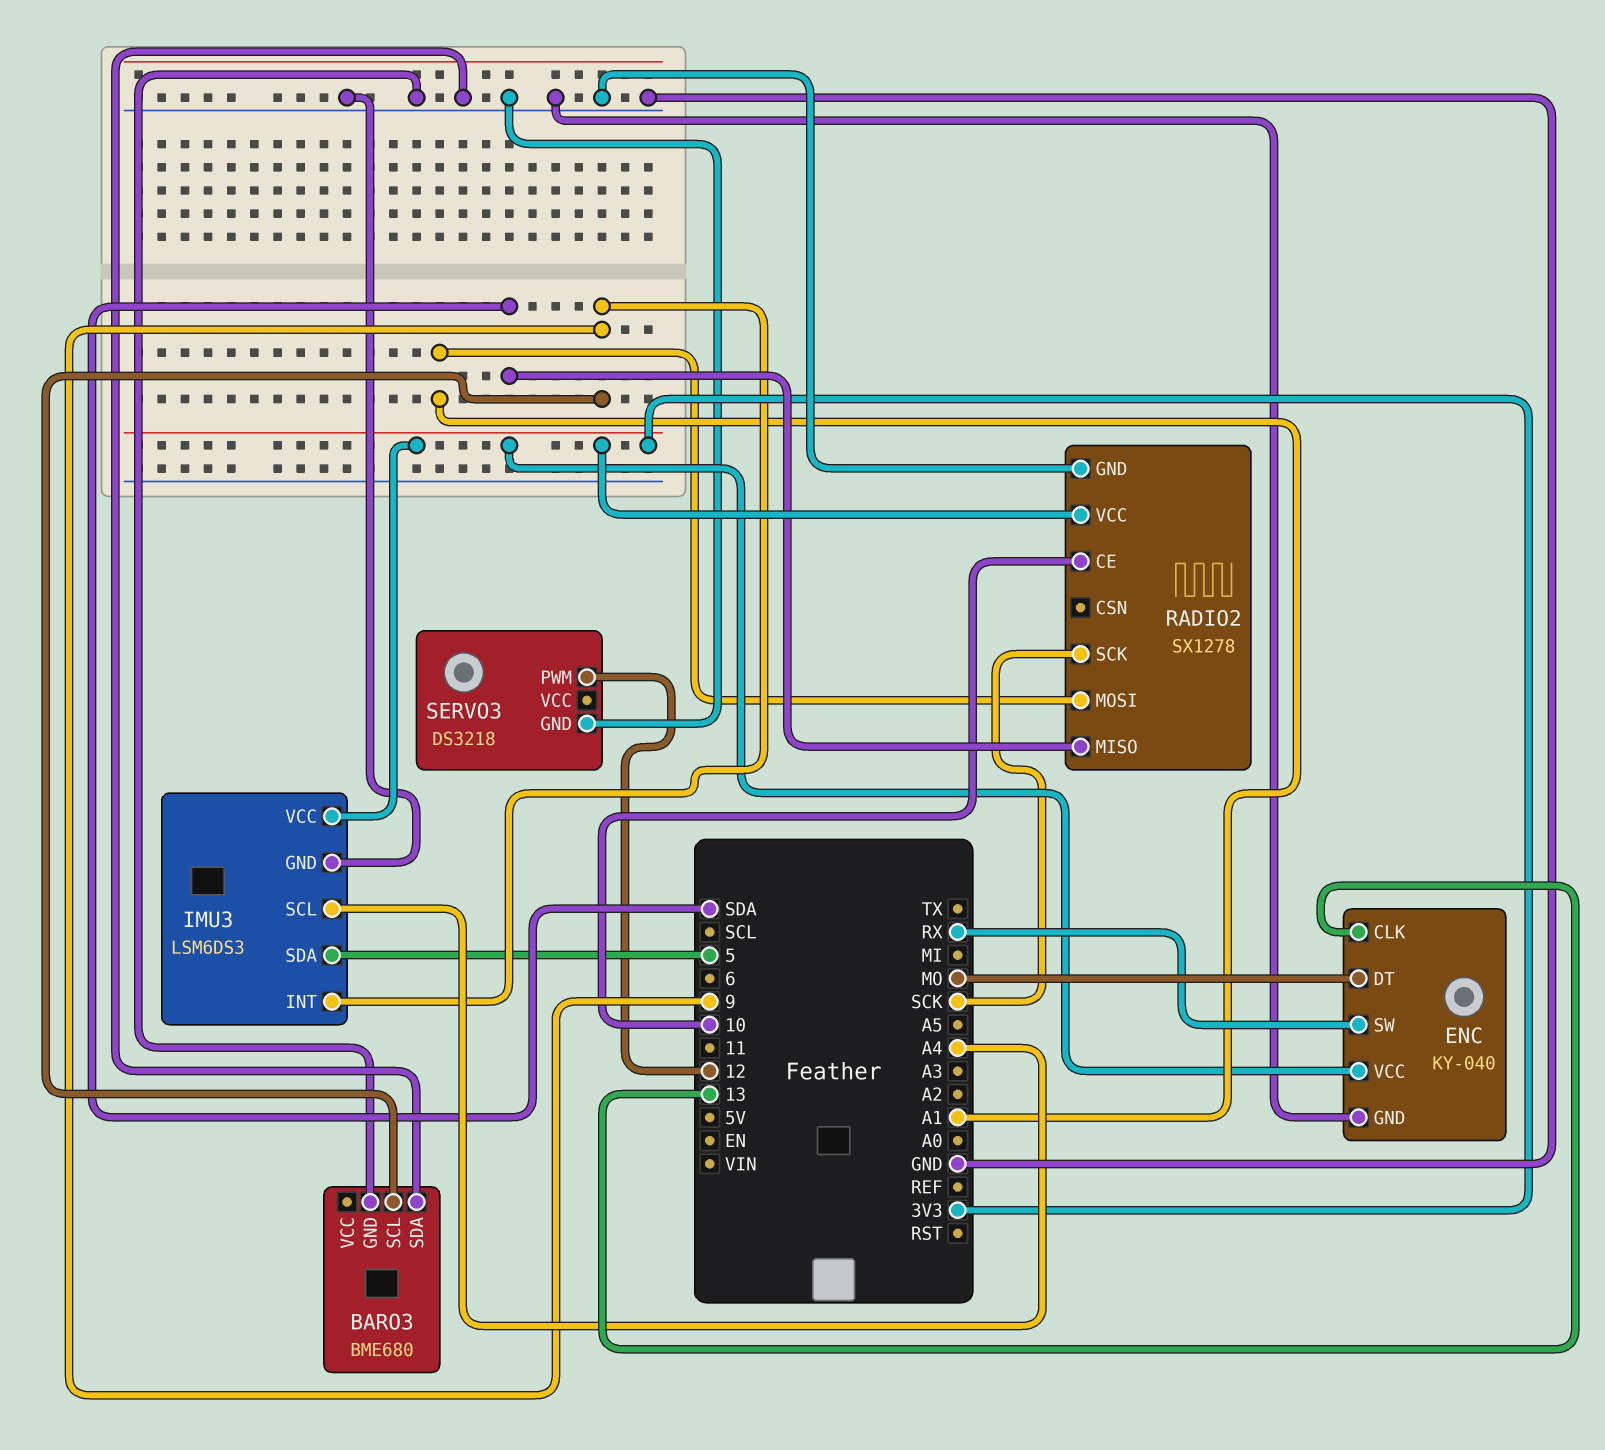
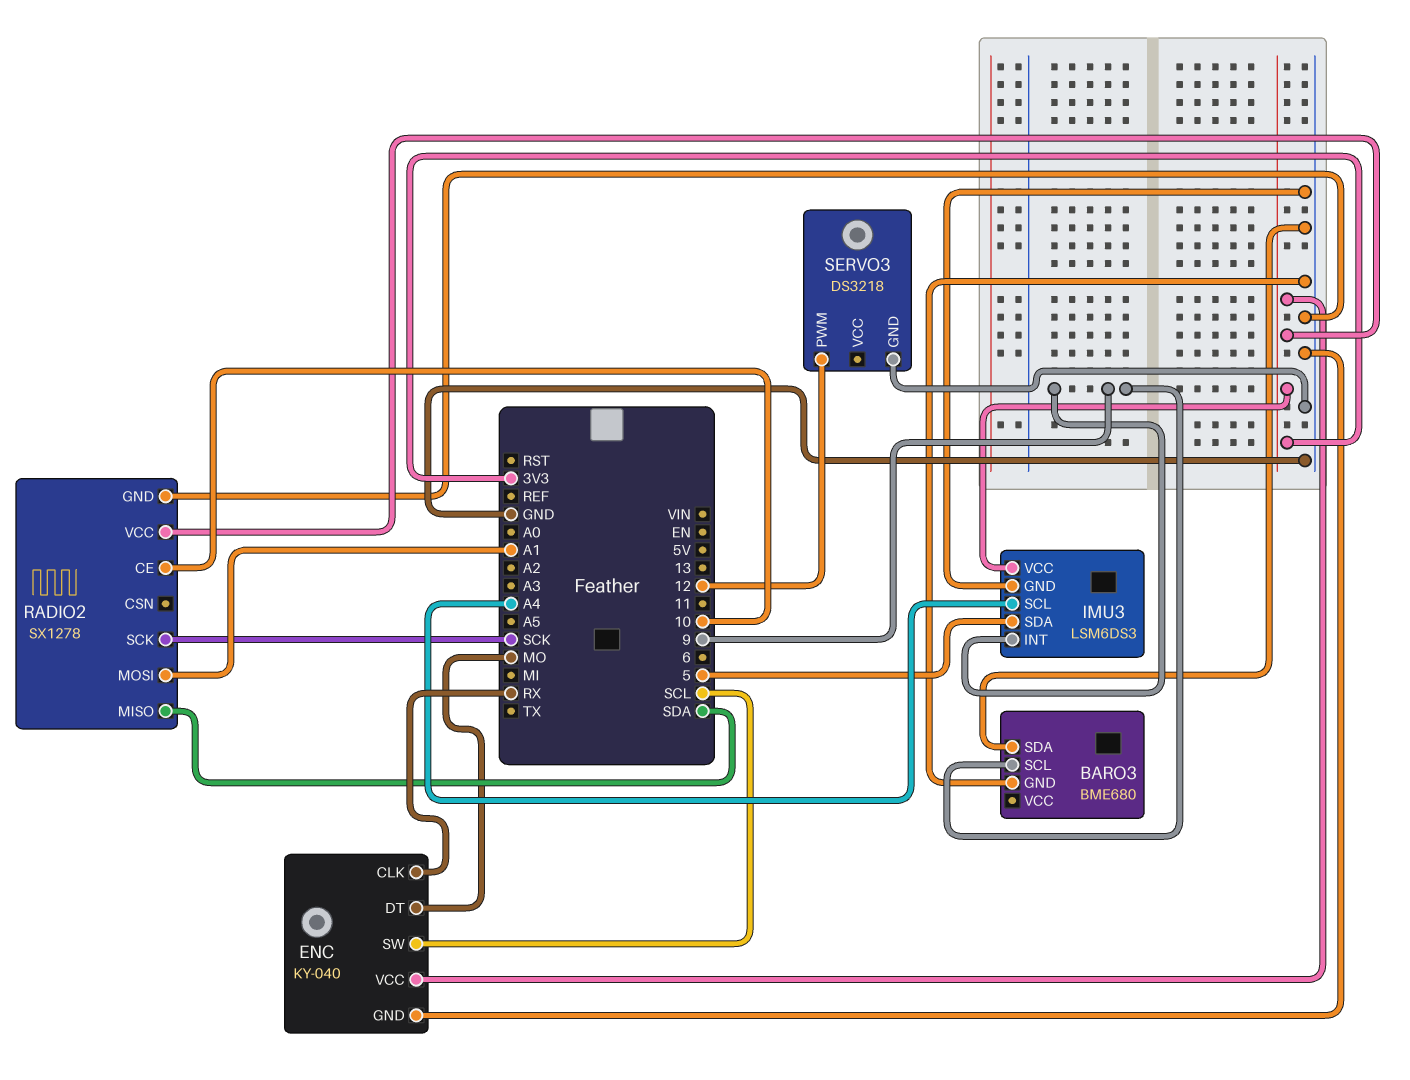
ENC pin CLK: 13 -> RX
ENC pin SW: RX -> SCL

